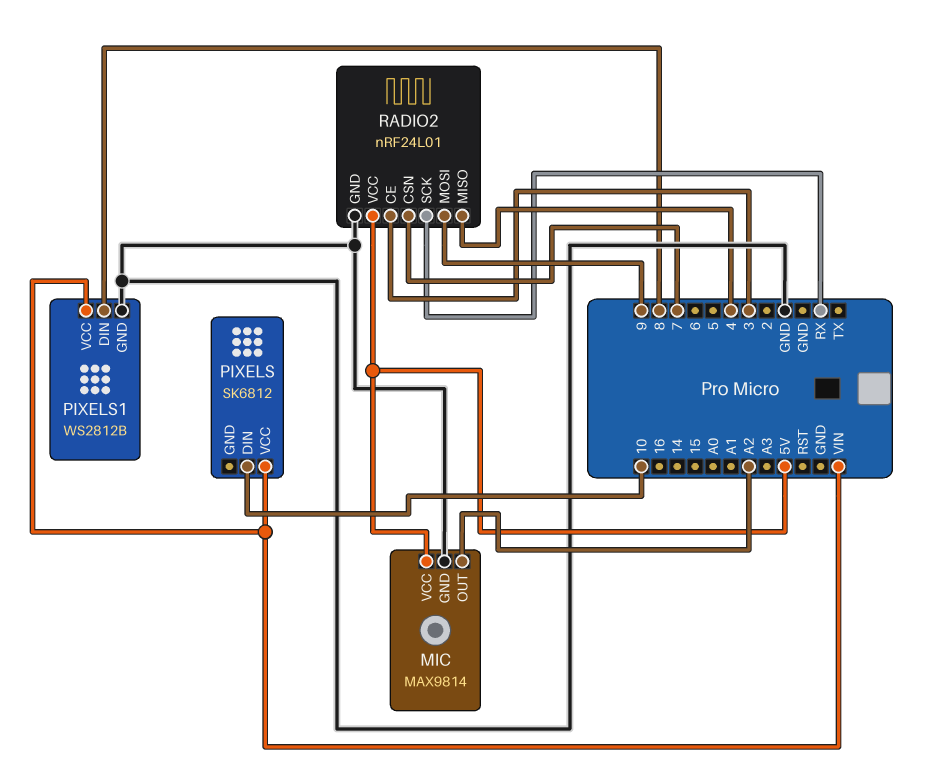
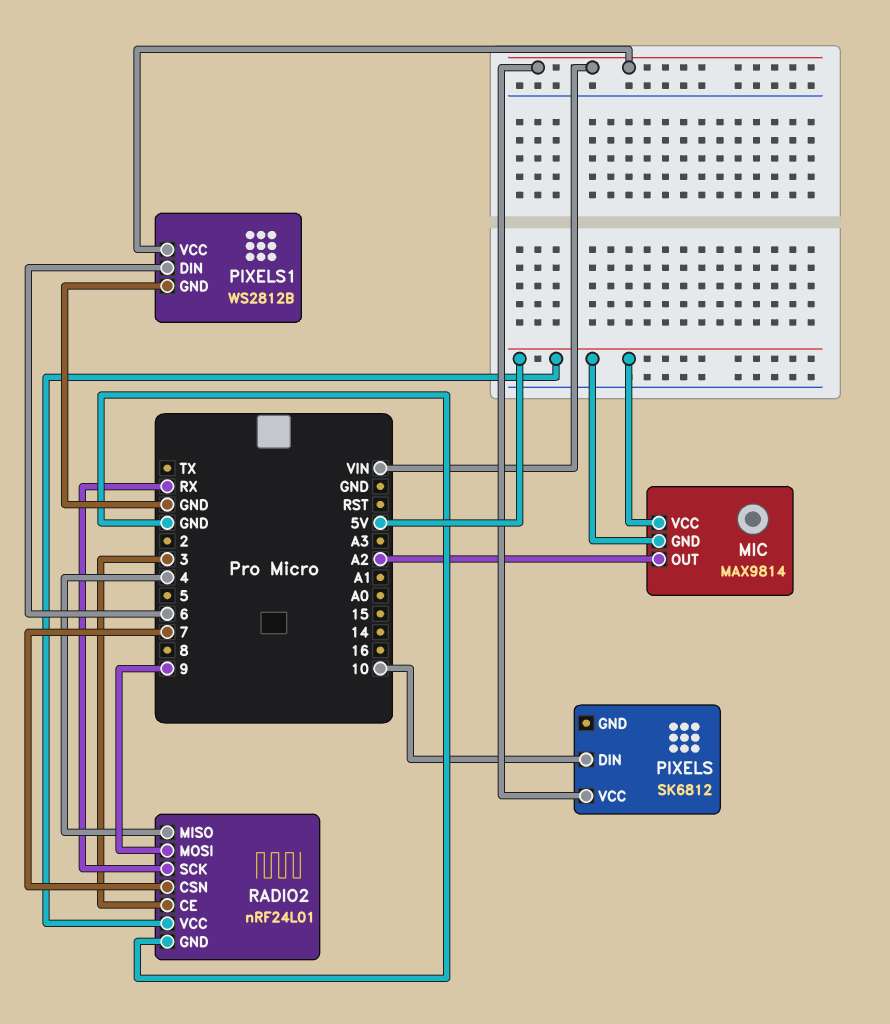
MIC pin GND: GND -> 5V
PIXELS1 pin DIN: 8 -> 6

